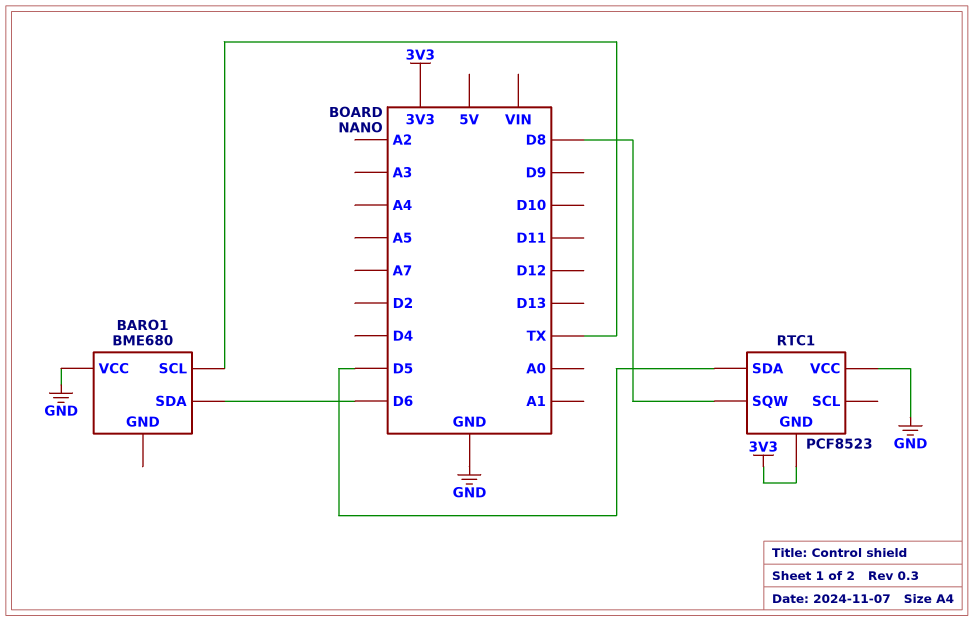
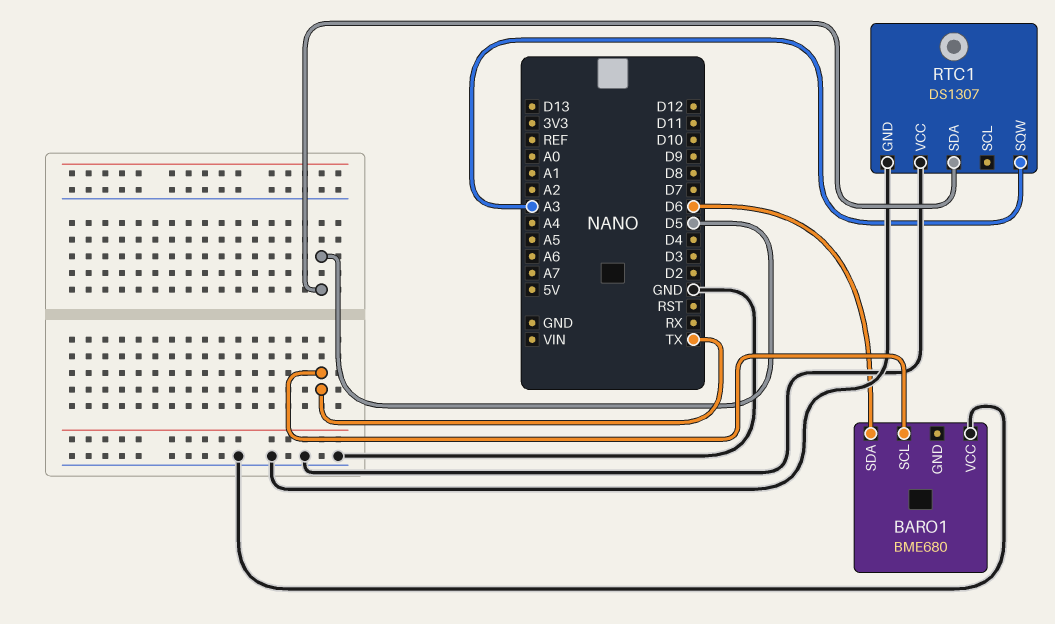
RTC1: PCF8523 -> DS1307
RTC1 pin GND: 3V3 -> GND
RTC1 pin SQW: D8 -> A3

